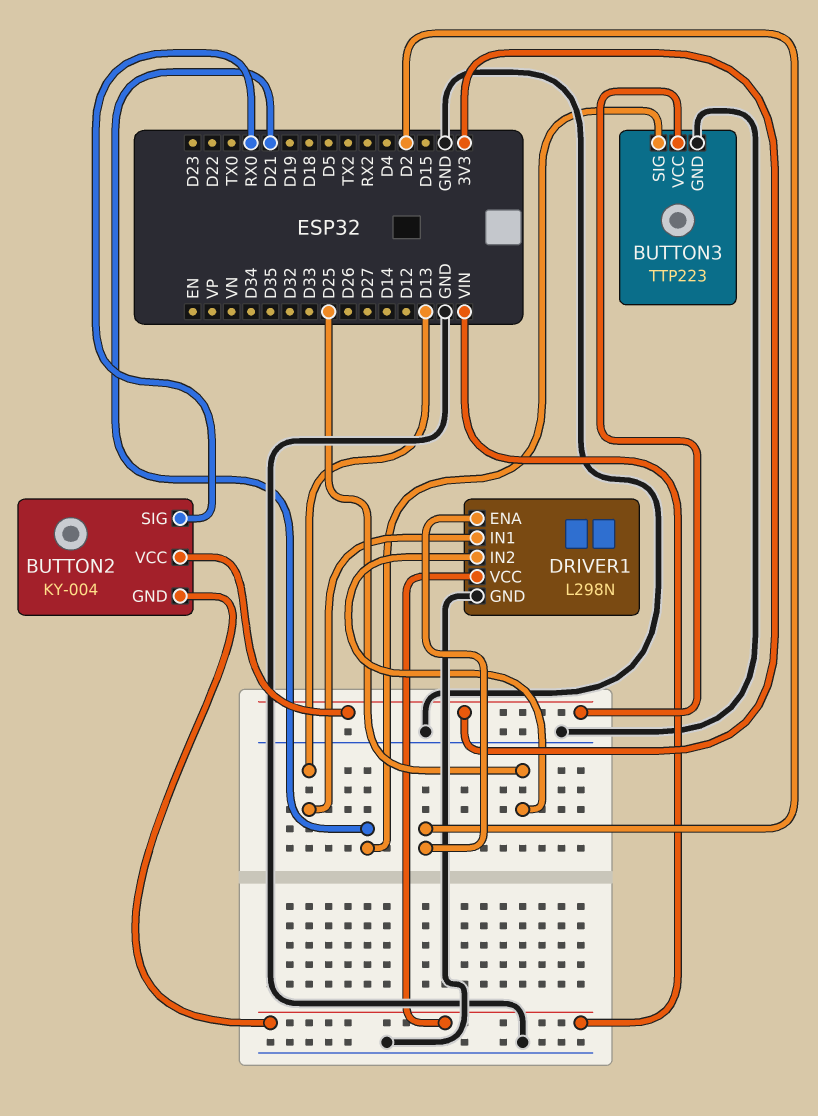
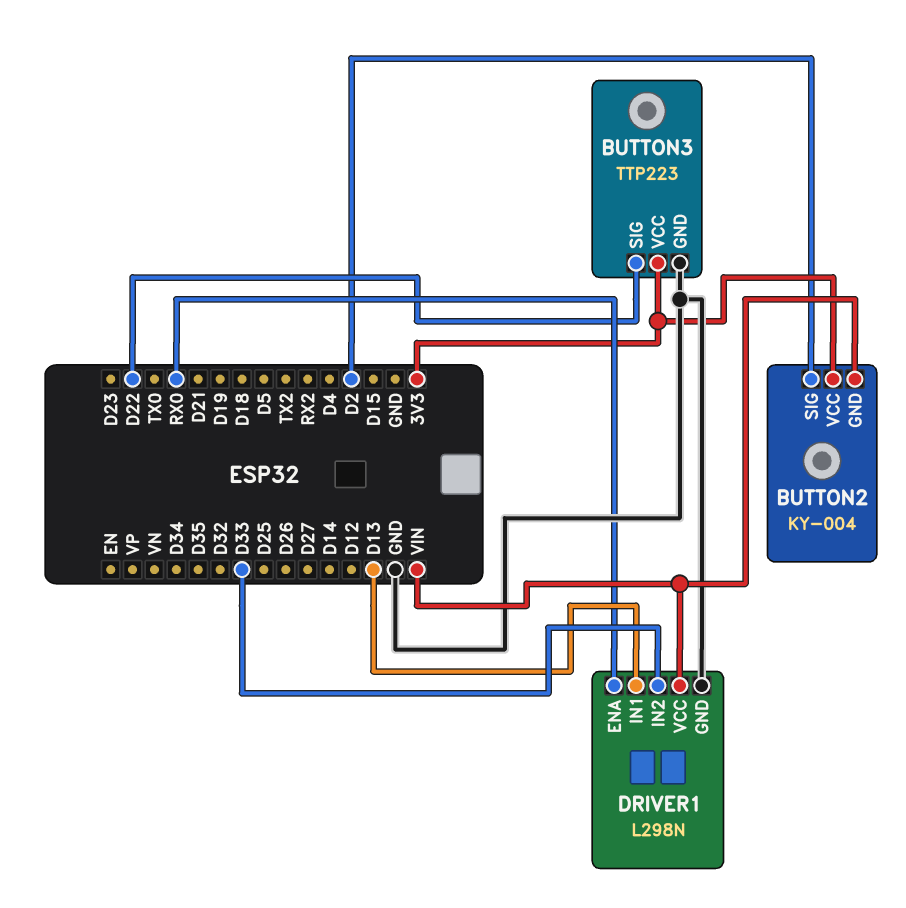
BUTTON2 pin SIG: RX0 -> D2
BUTTON3 pin SIG: D21 -> D22
DRIVER1 pin ENA: D2 -> RX0
DRIVER1 pin IN2: D25 -> D33

